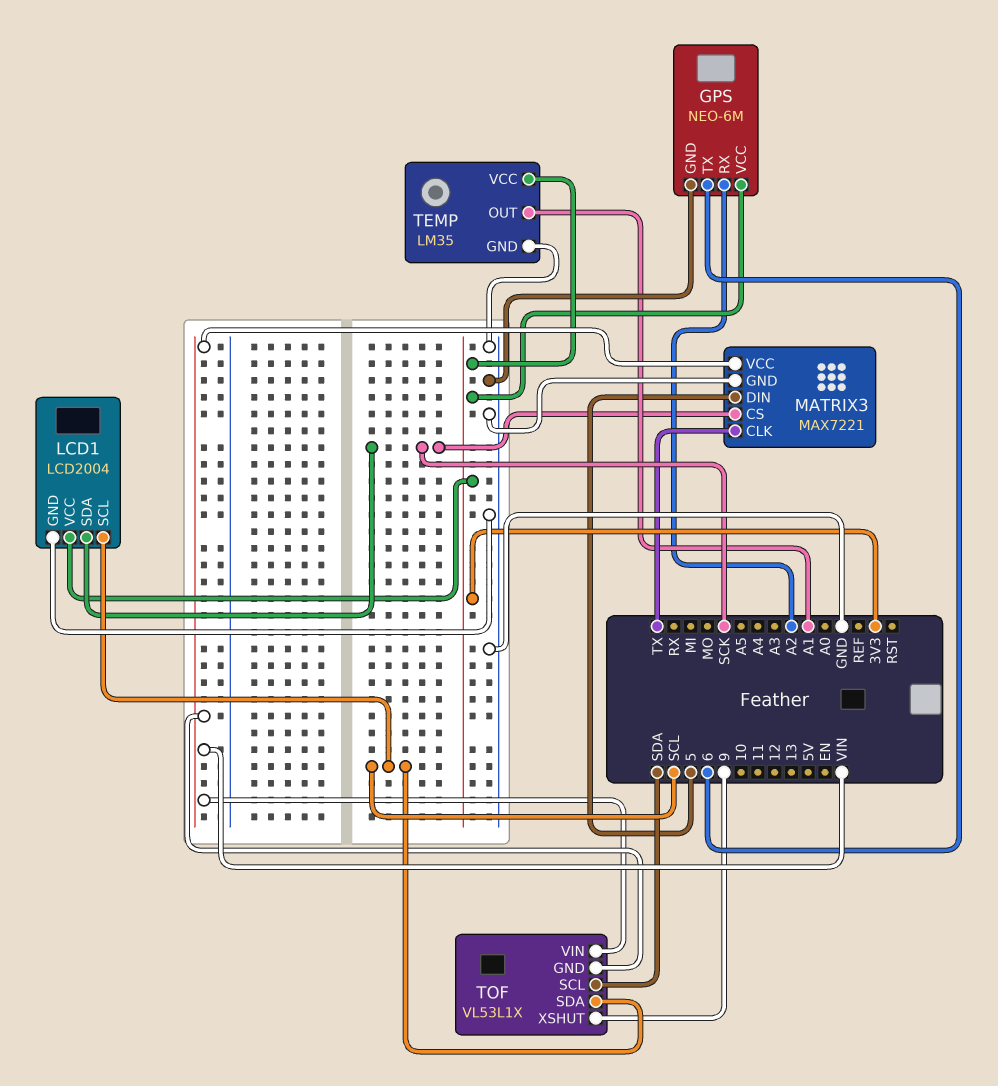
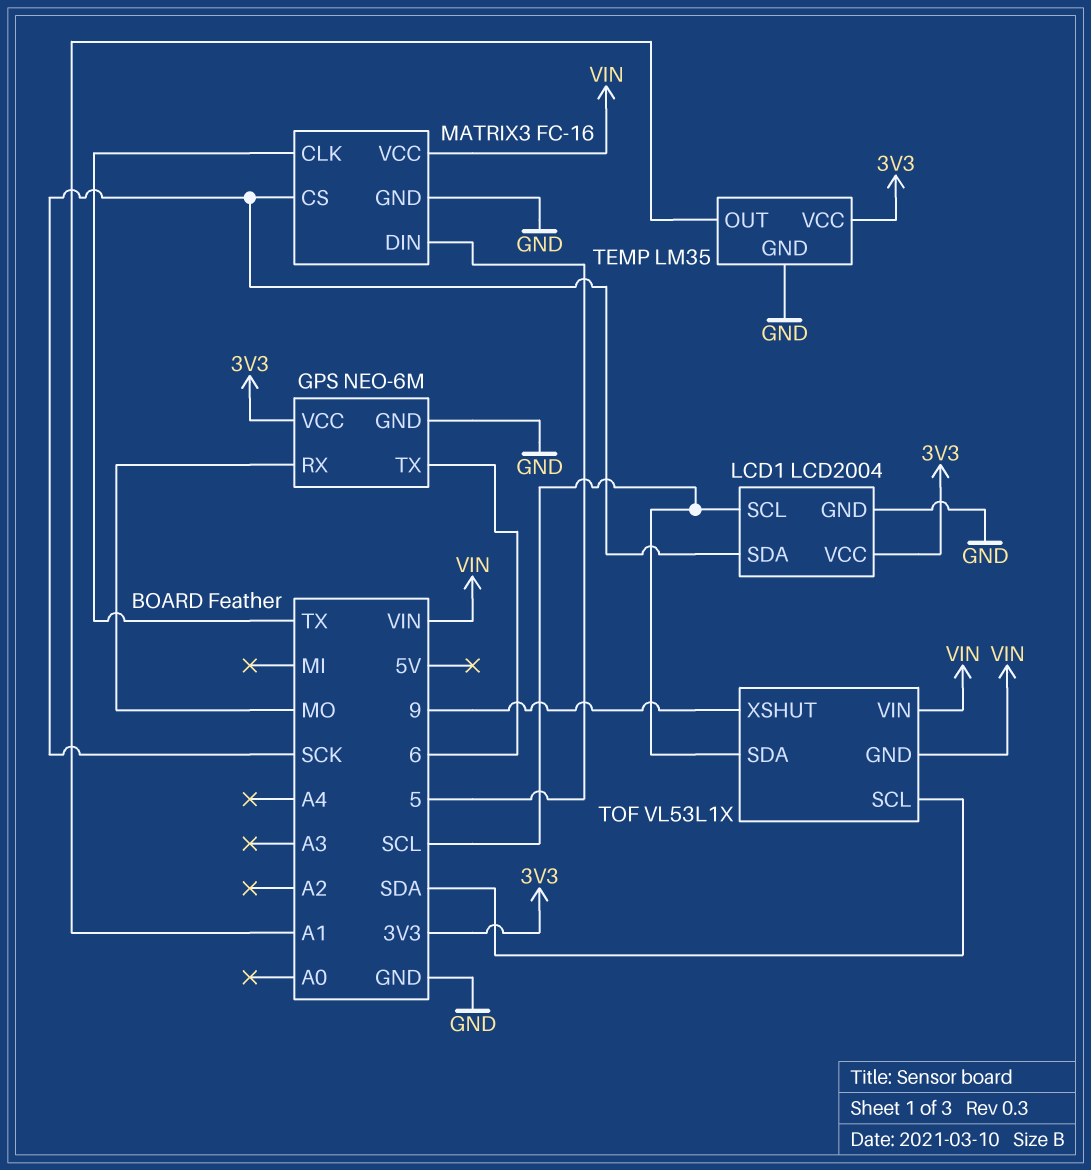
GPS pin RX: A2 -> MO
MATRIX3: MAX7221 -> FC-16

